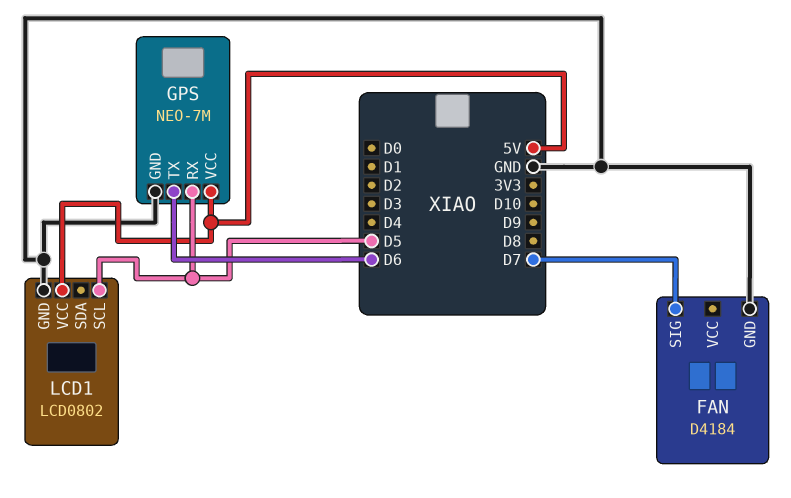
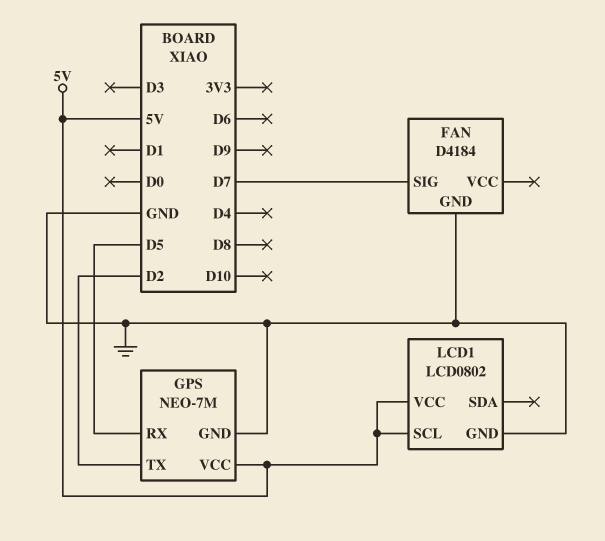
GPS pin TX: D6 -> D2
LCD1 pin SCL: D5 -> 5V

